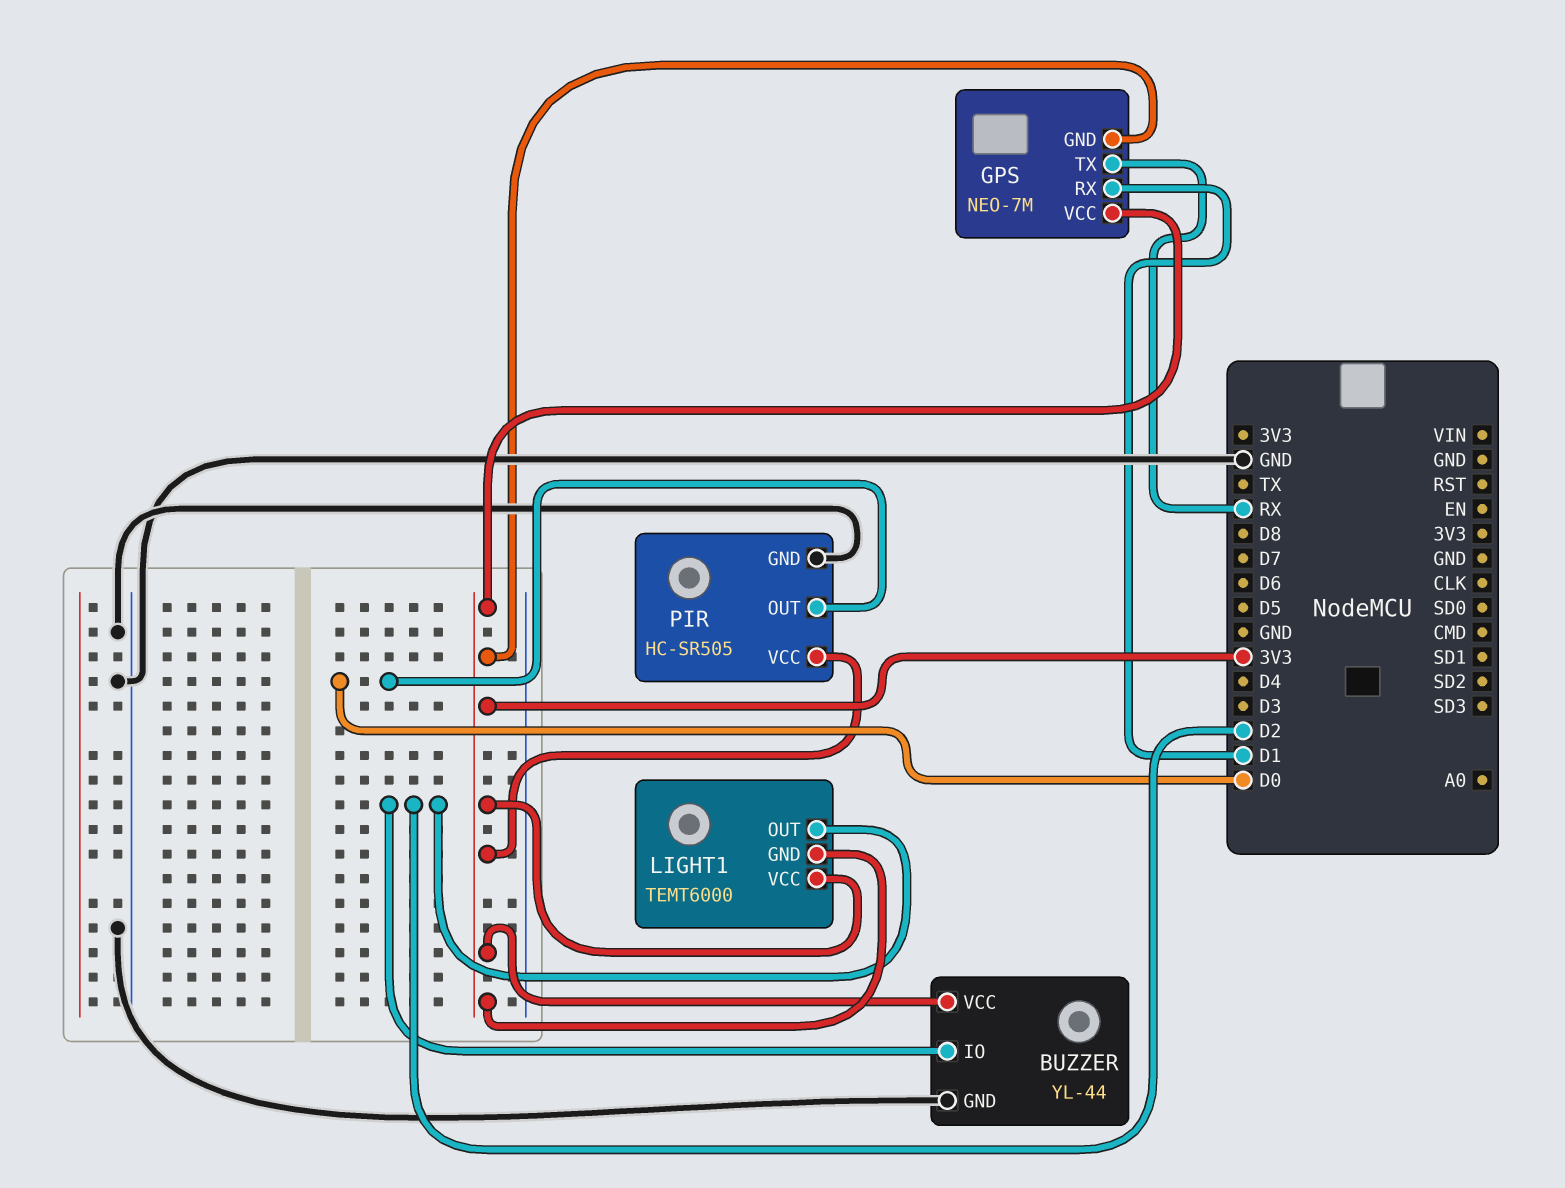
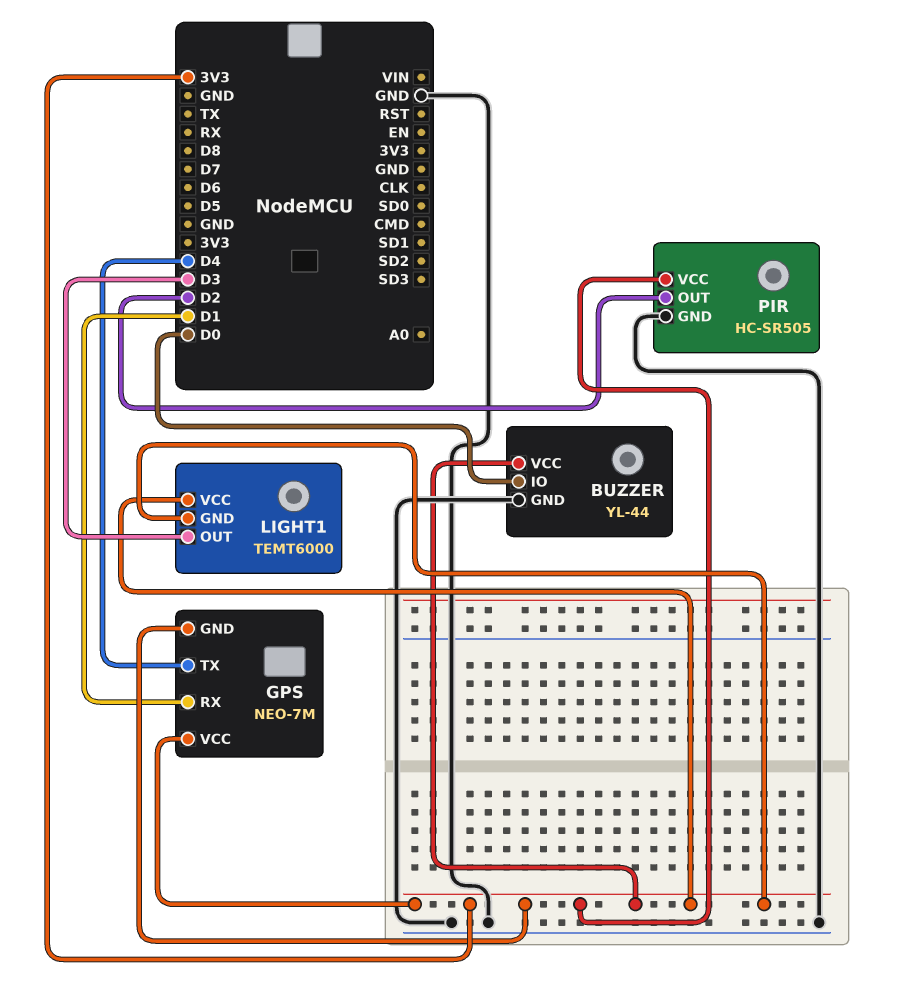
BUZZER pin IO: D2 -> D0
GPS pin TX: RX -> D4
LIGHT1 pin OUT: D2 -> D3
PIR pin OUT: D0 -> D2

